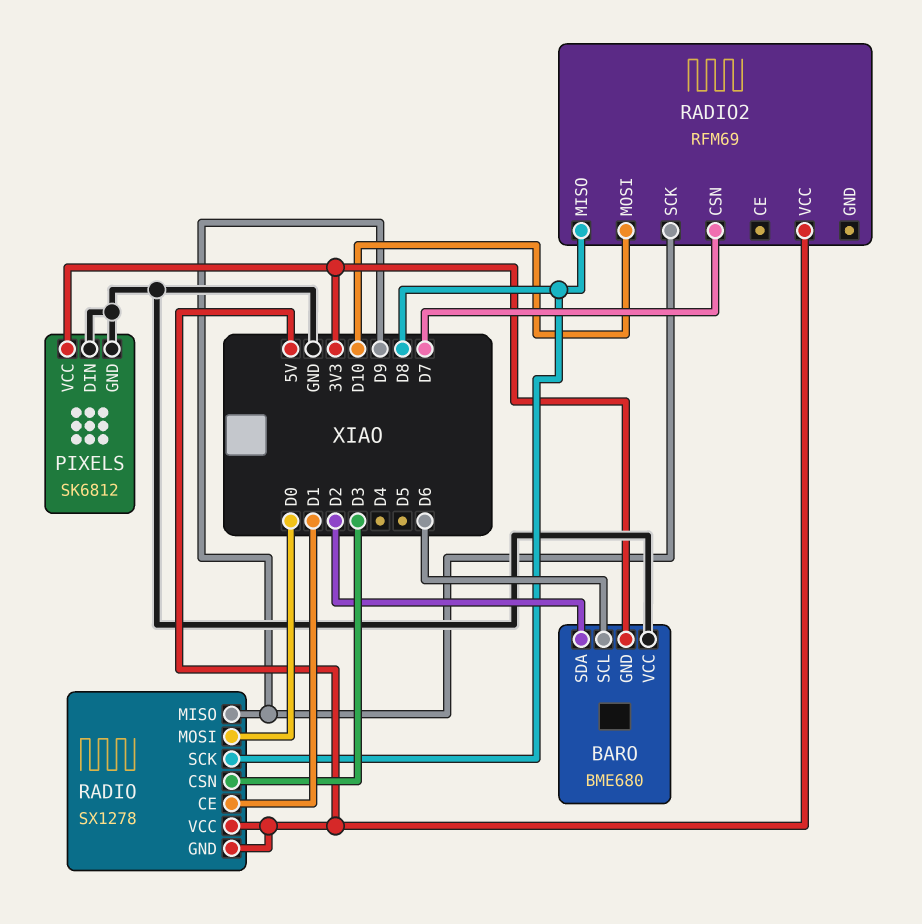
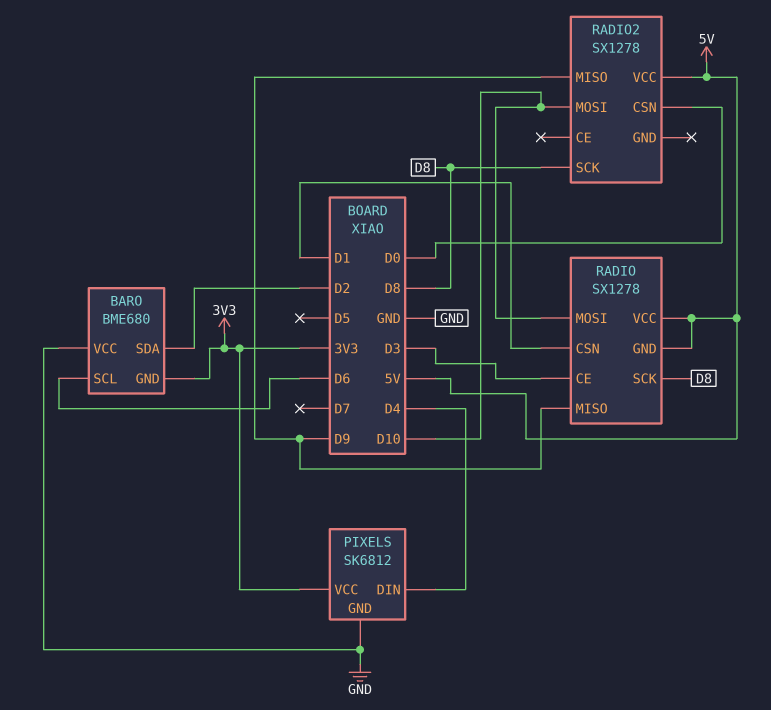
PIXELS pin DIN: GND -> D4
RADIO pin CE: D1 -> D3
RADIO pin CSN: D3 -> D1
RADIO pin MOSI: D0 -> D10
RADIO2: RFM69 -> SX1278
RADIO2 pin CSN: D7 -> D0
RADIO2 pin MISO: D8 -> D9
RADIO2 pin SCK: D9 -> D8

